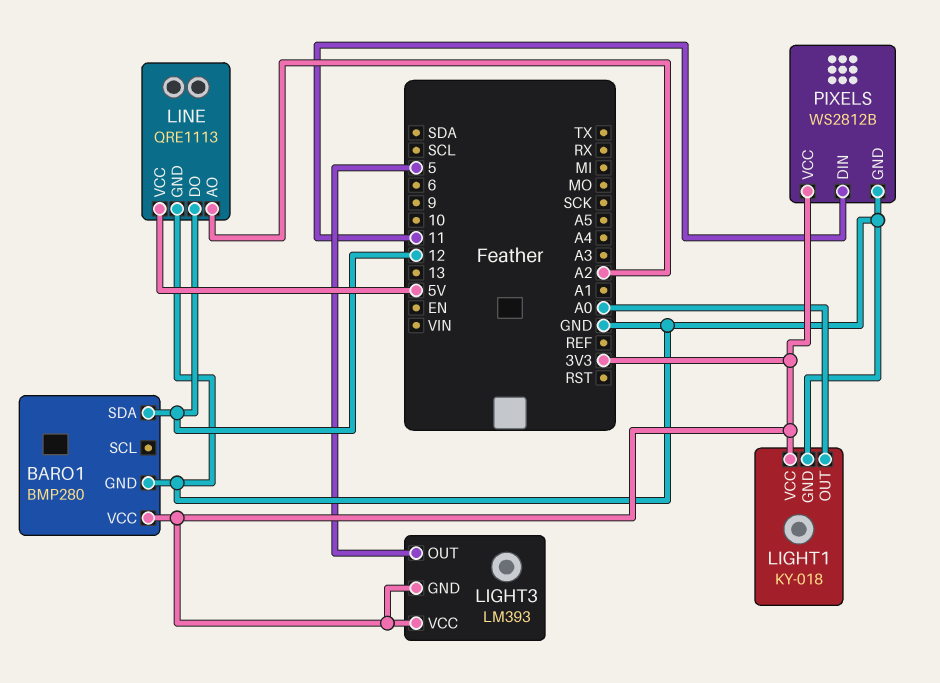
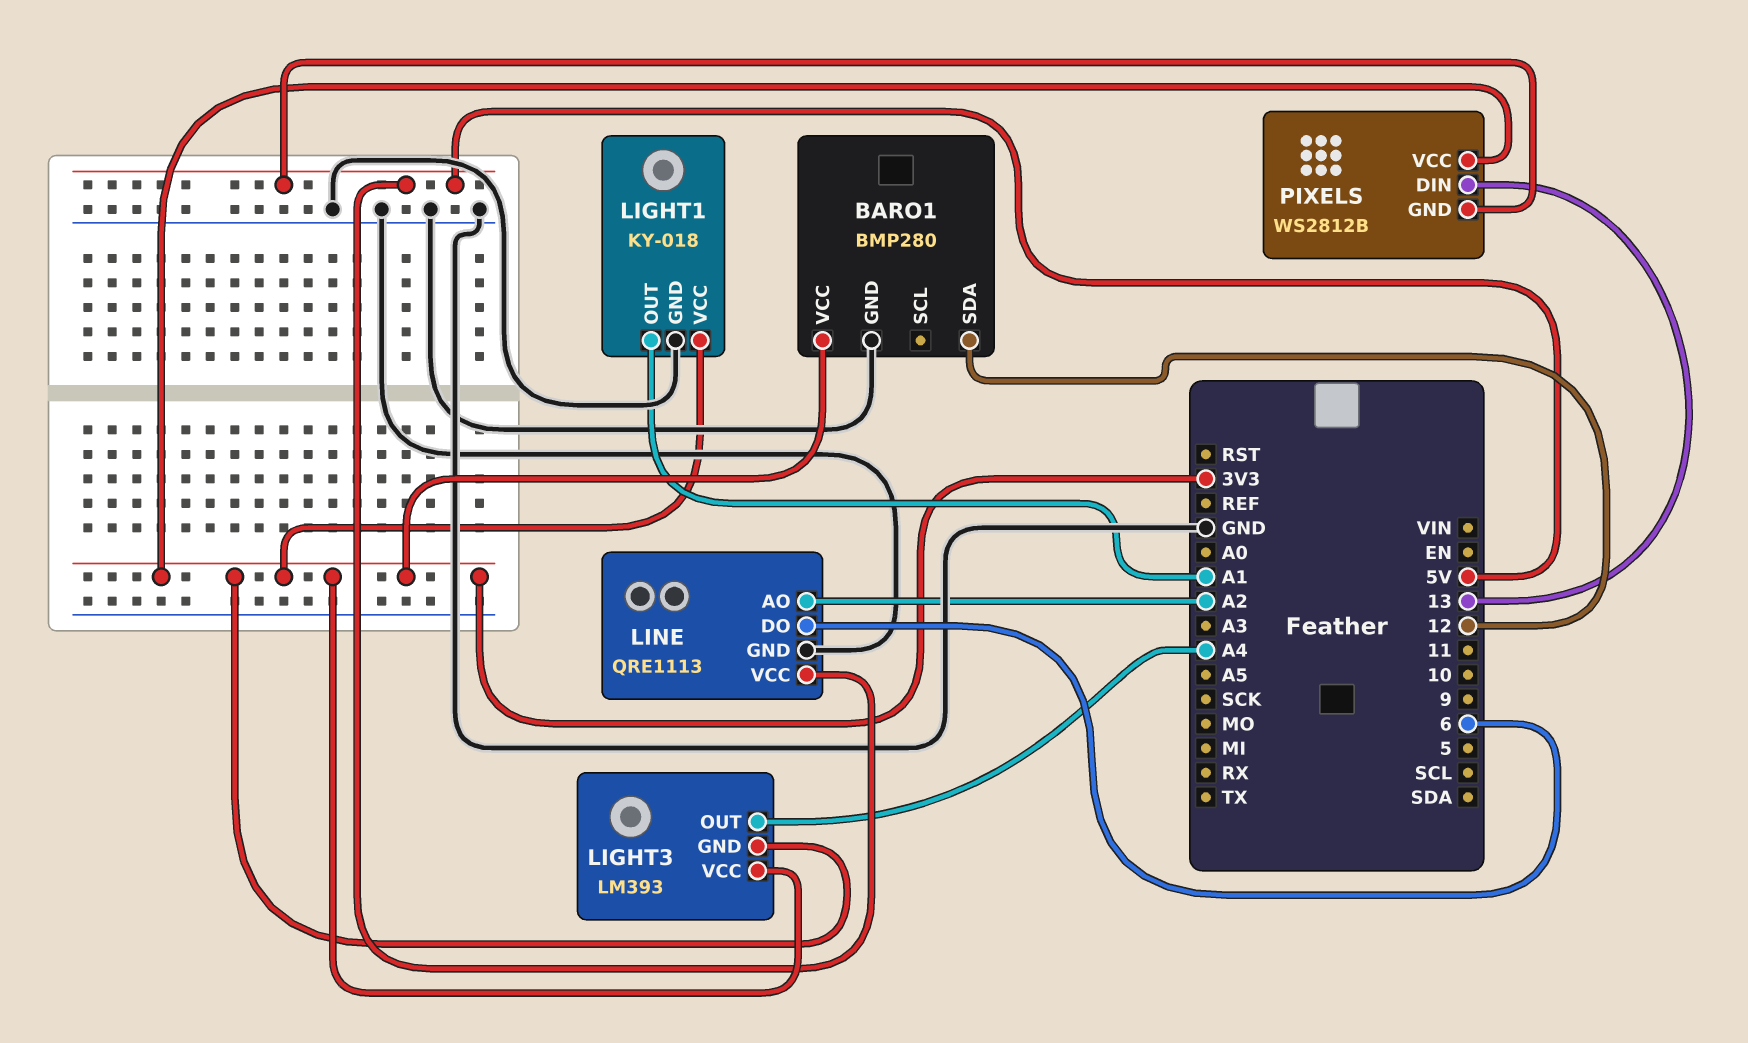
LIGHT1 pin OUT: A0 -> A1
LIGHT3 pin OUT: 5 -> A4
LINE pin DO: 12 -> 6
PIXELS pin DIN: 11 -> 13
PIXELS pin GND: GND -> 5V

